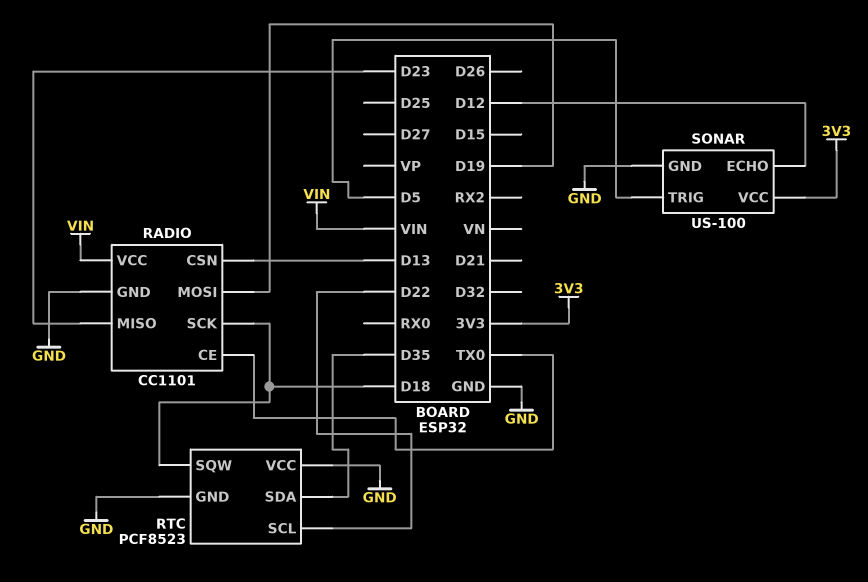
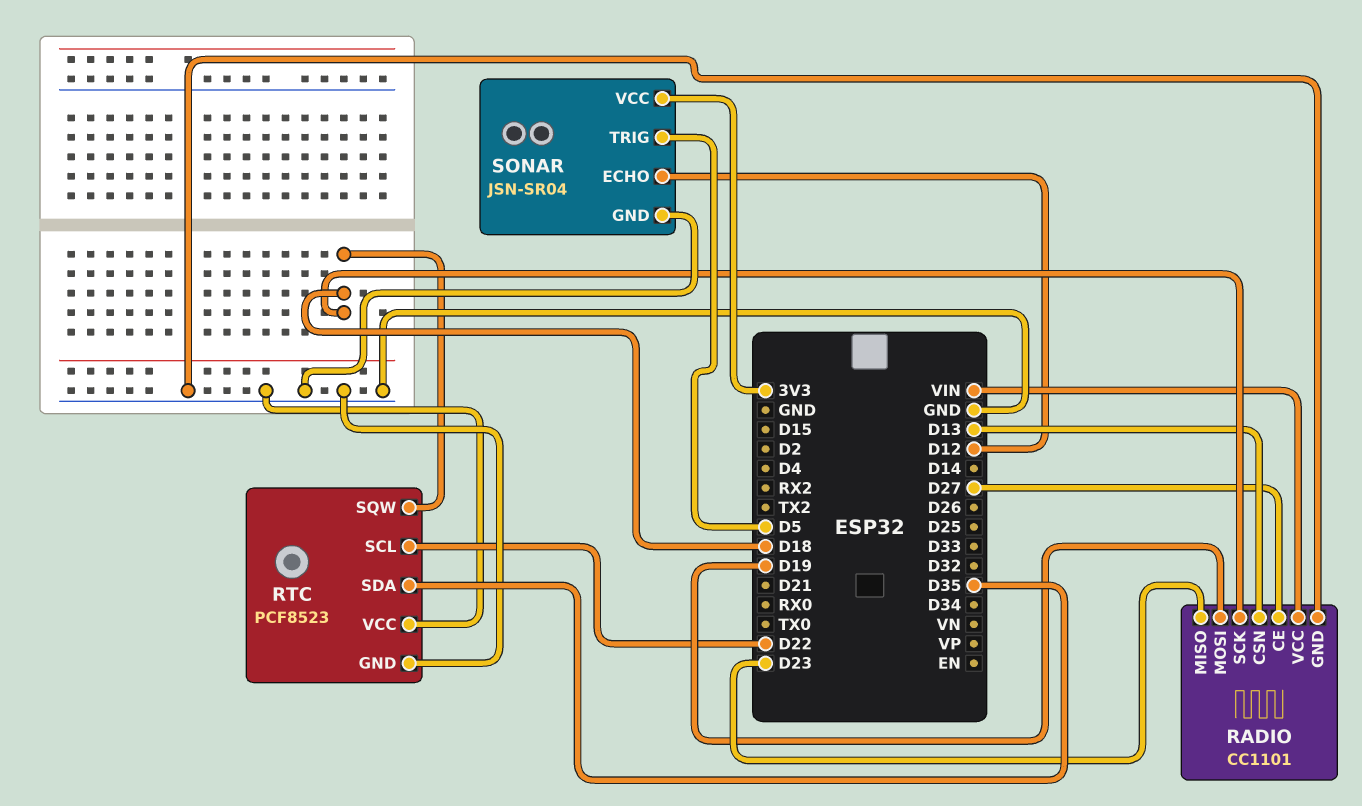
RADIO pin CE: TX0 -> D27
SONAR: US-100 -> JSN-SR04

